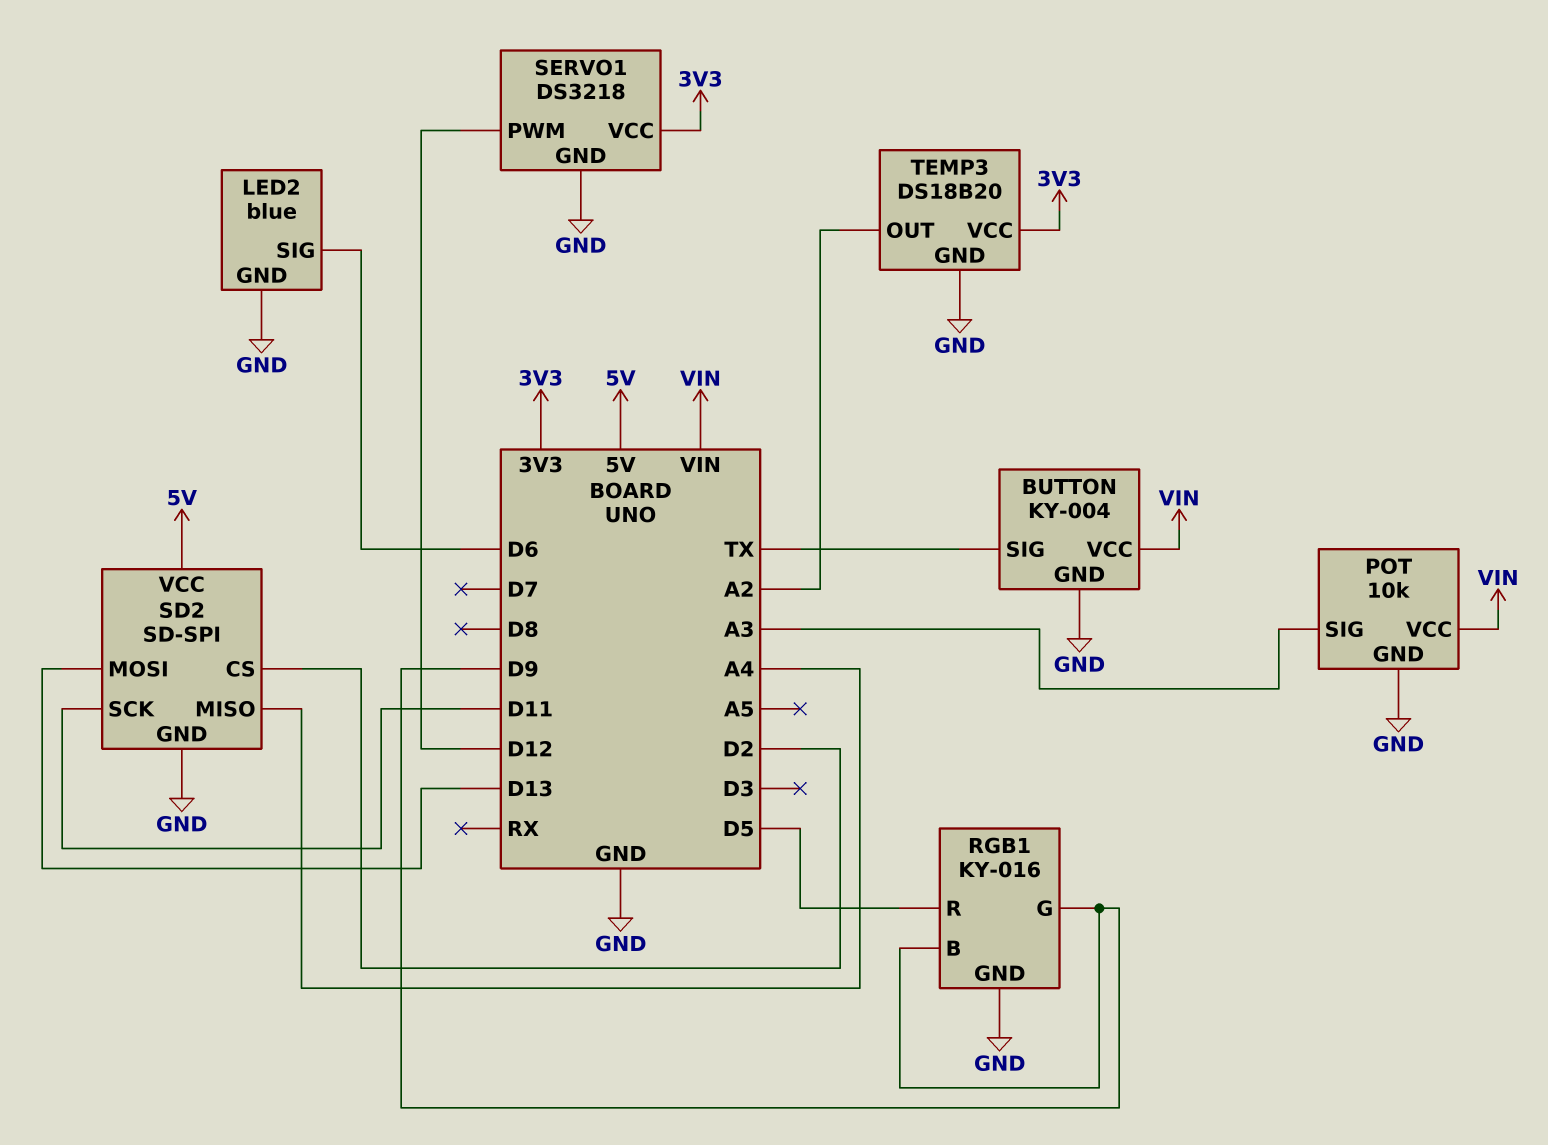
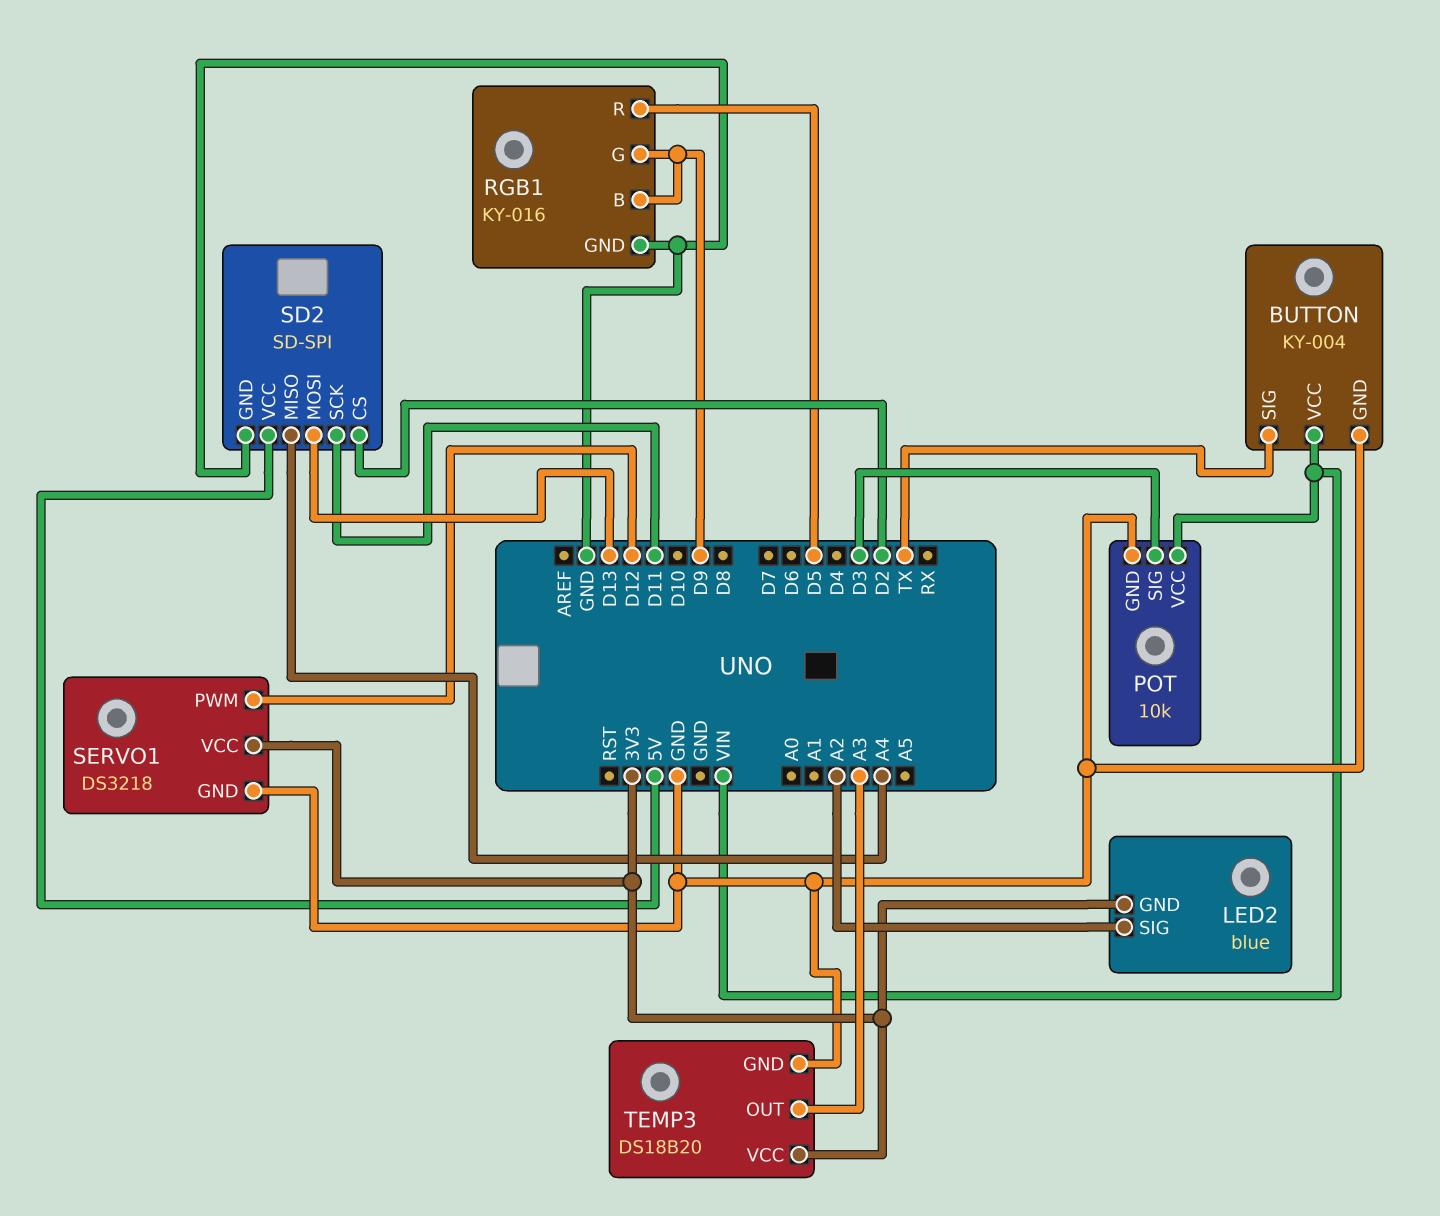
LED2 pin GND: GND -> 3V3
LED2 pin SIG: D6 -> A2
POT pin SIG: A3 -> D3
TEMP3 pin OUT: A2 -> A3

